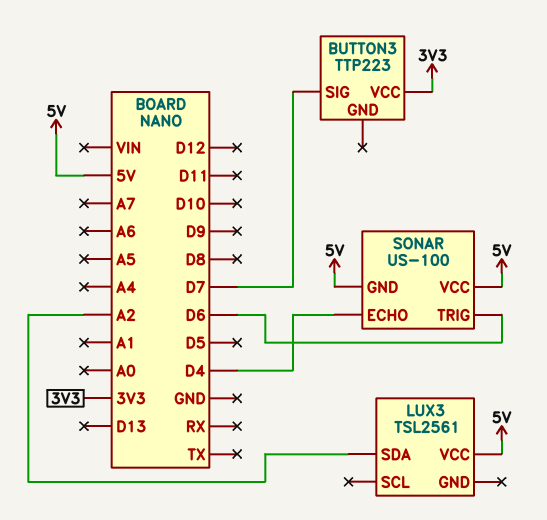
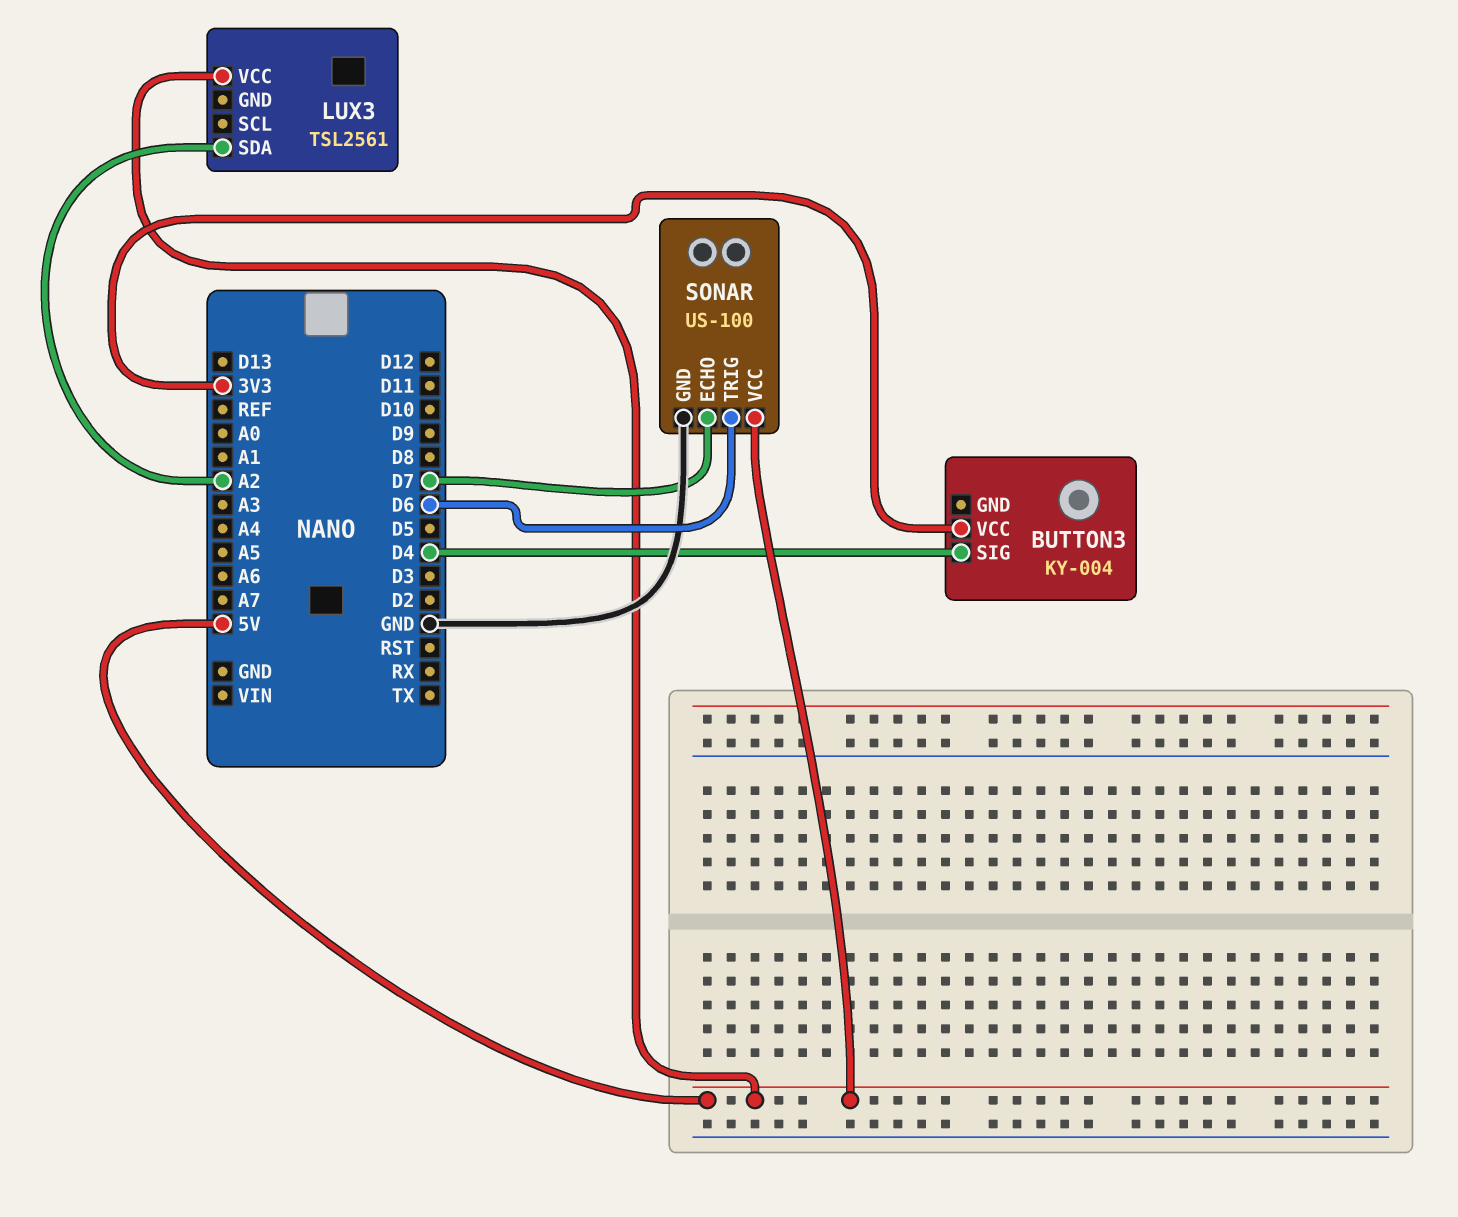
BUTTON3: TTP223 -> KY-004
BUTTON3 pin SIG: D7 -> D4
SONAR pin ECHO: D4 -> D7
SONAR pin GND: 5V -> GND

